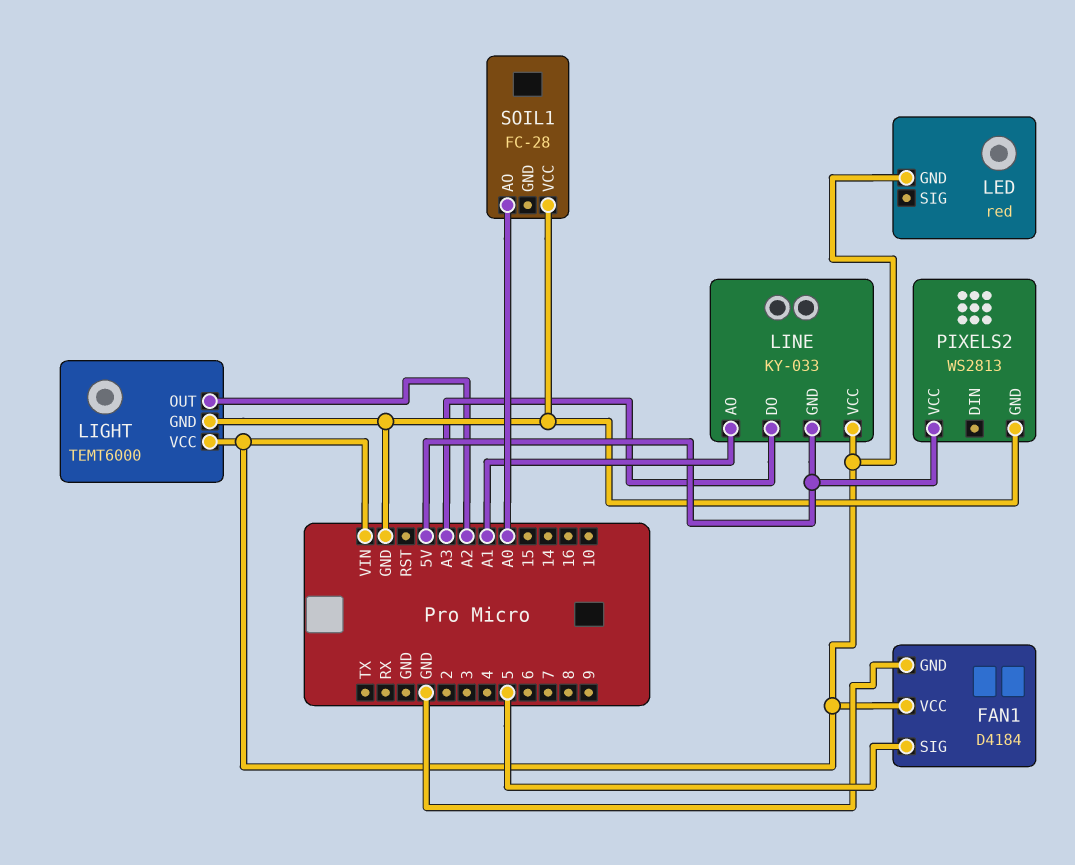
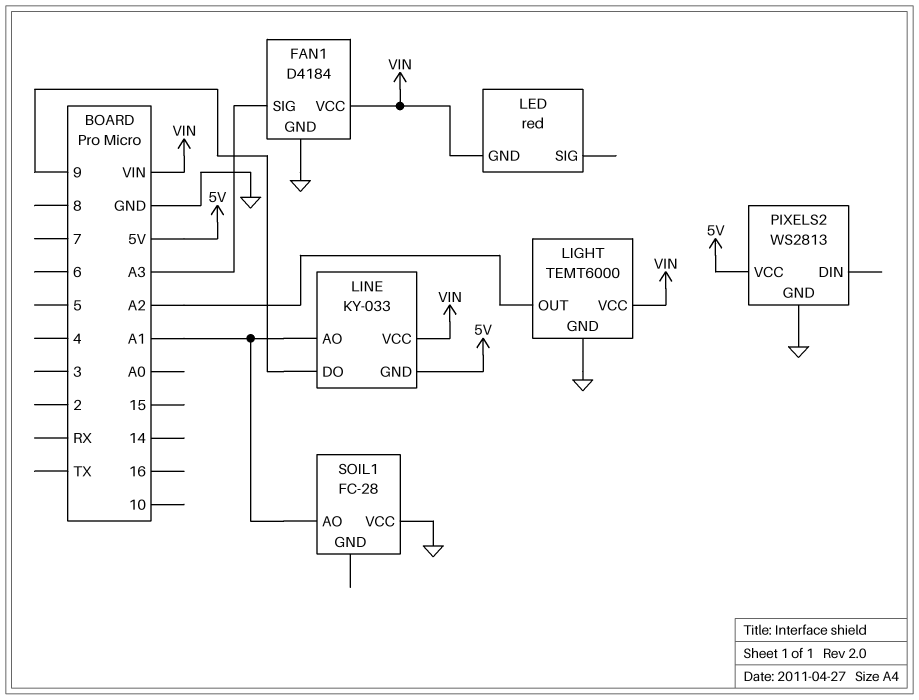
FAN1 pin SIG: 5 -> A3
LINE pin DO: A3 -> 9
SOIL1 pin AO: A0 -> A1

